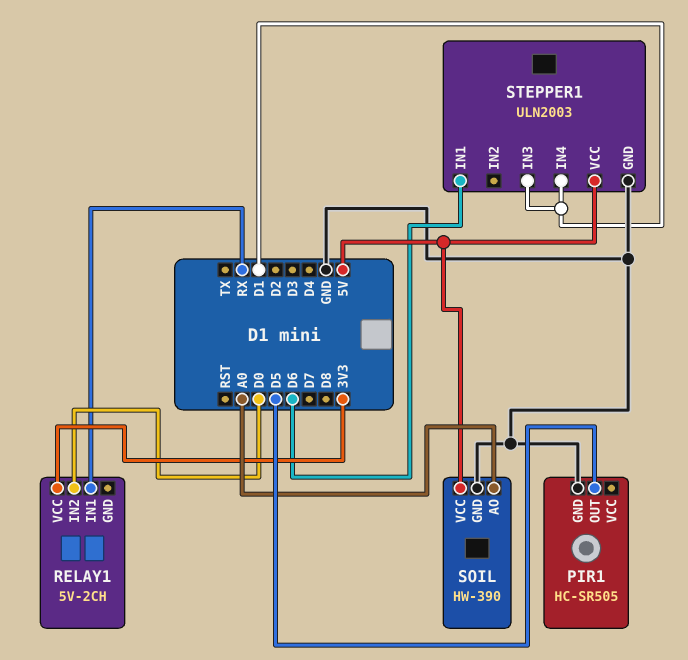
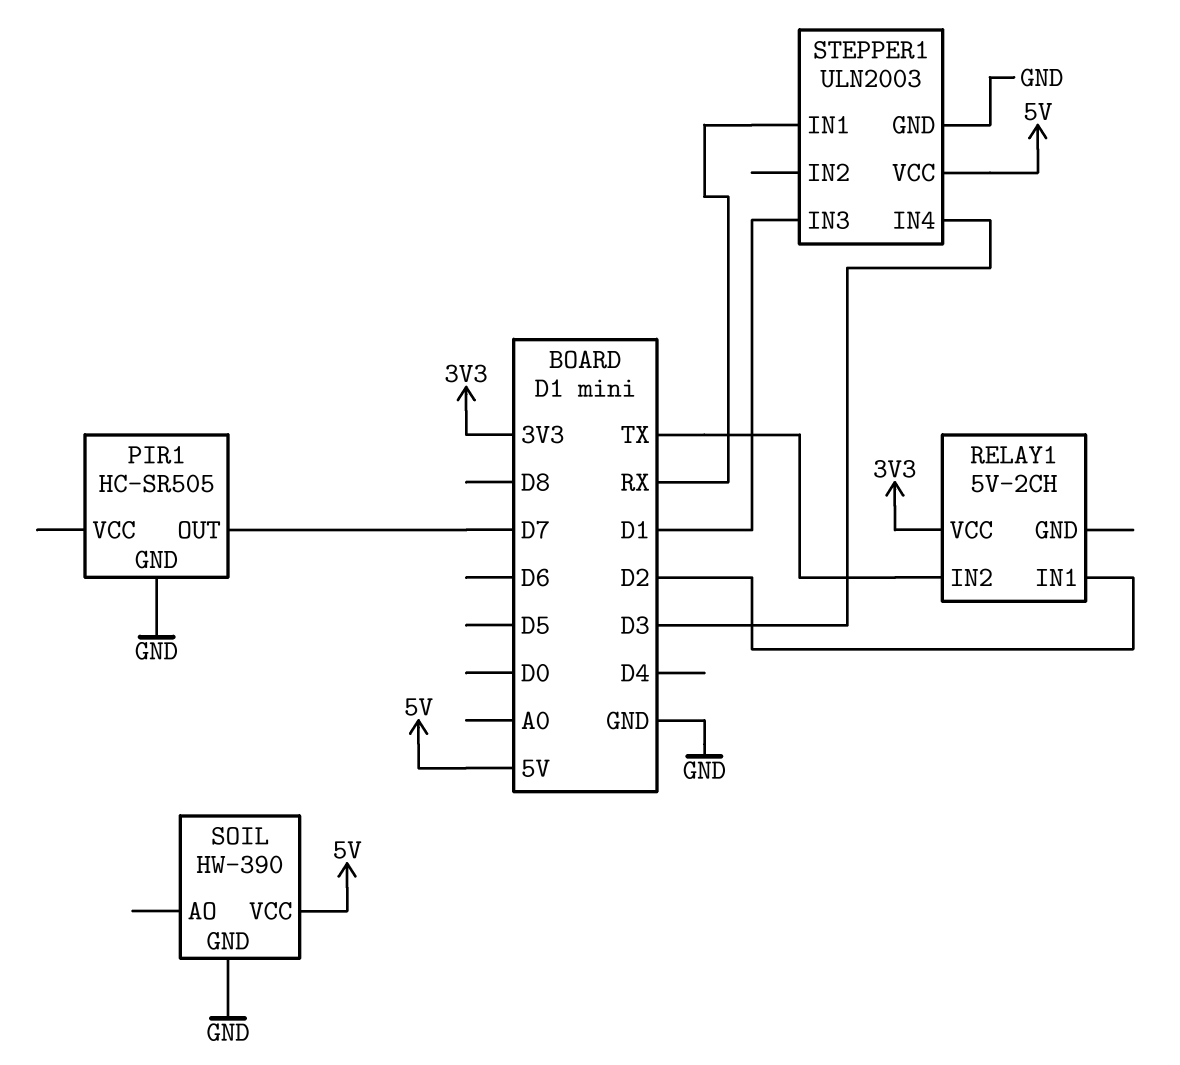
PIR1 pin OUT: D5 -> D7
RELAY1 pin IN1: RX -> D2
RELAY1 pin IN2: D0 -> TX
SOIL pin AO: A0 -> none
STEPPER1 pin IN1: D6 -> RX
STEPPER1 pin IN4: D1 -> D3

